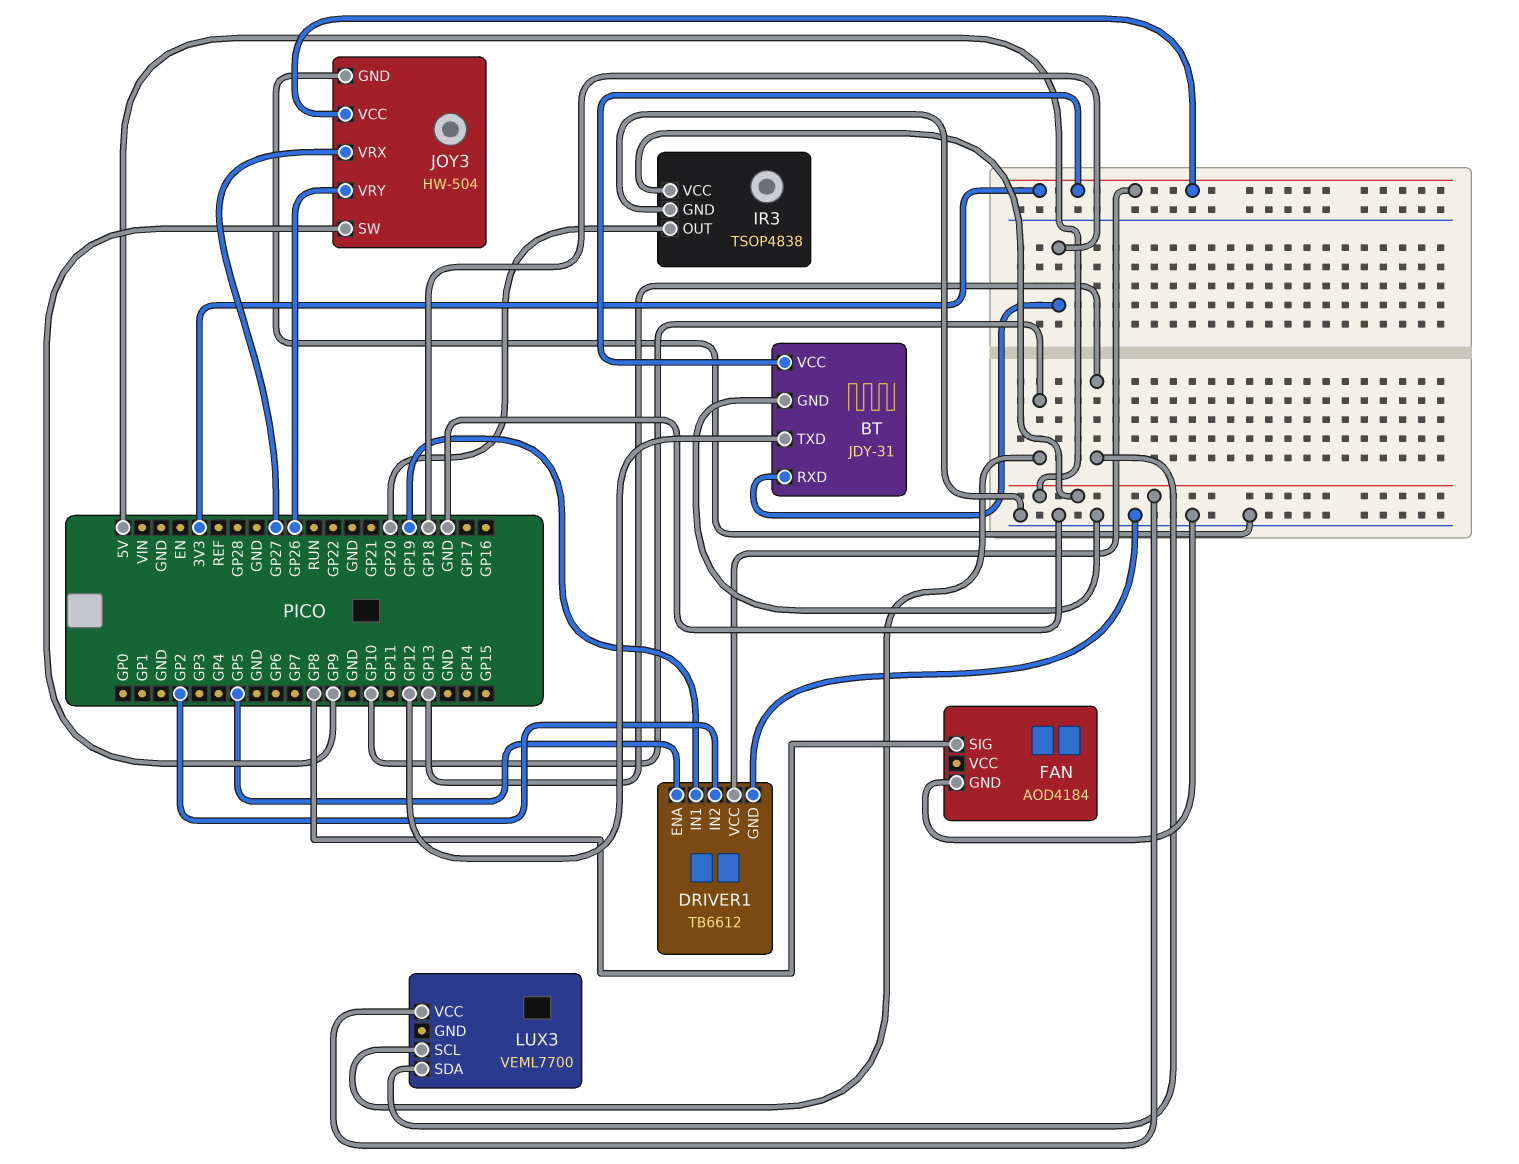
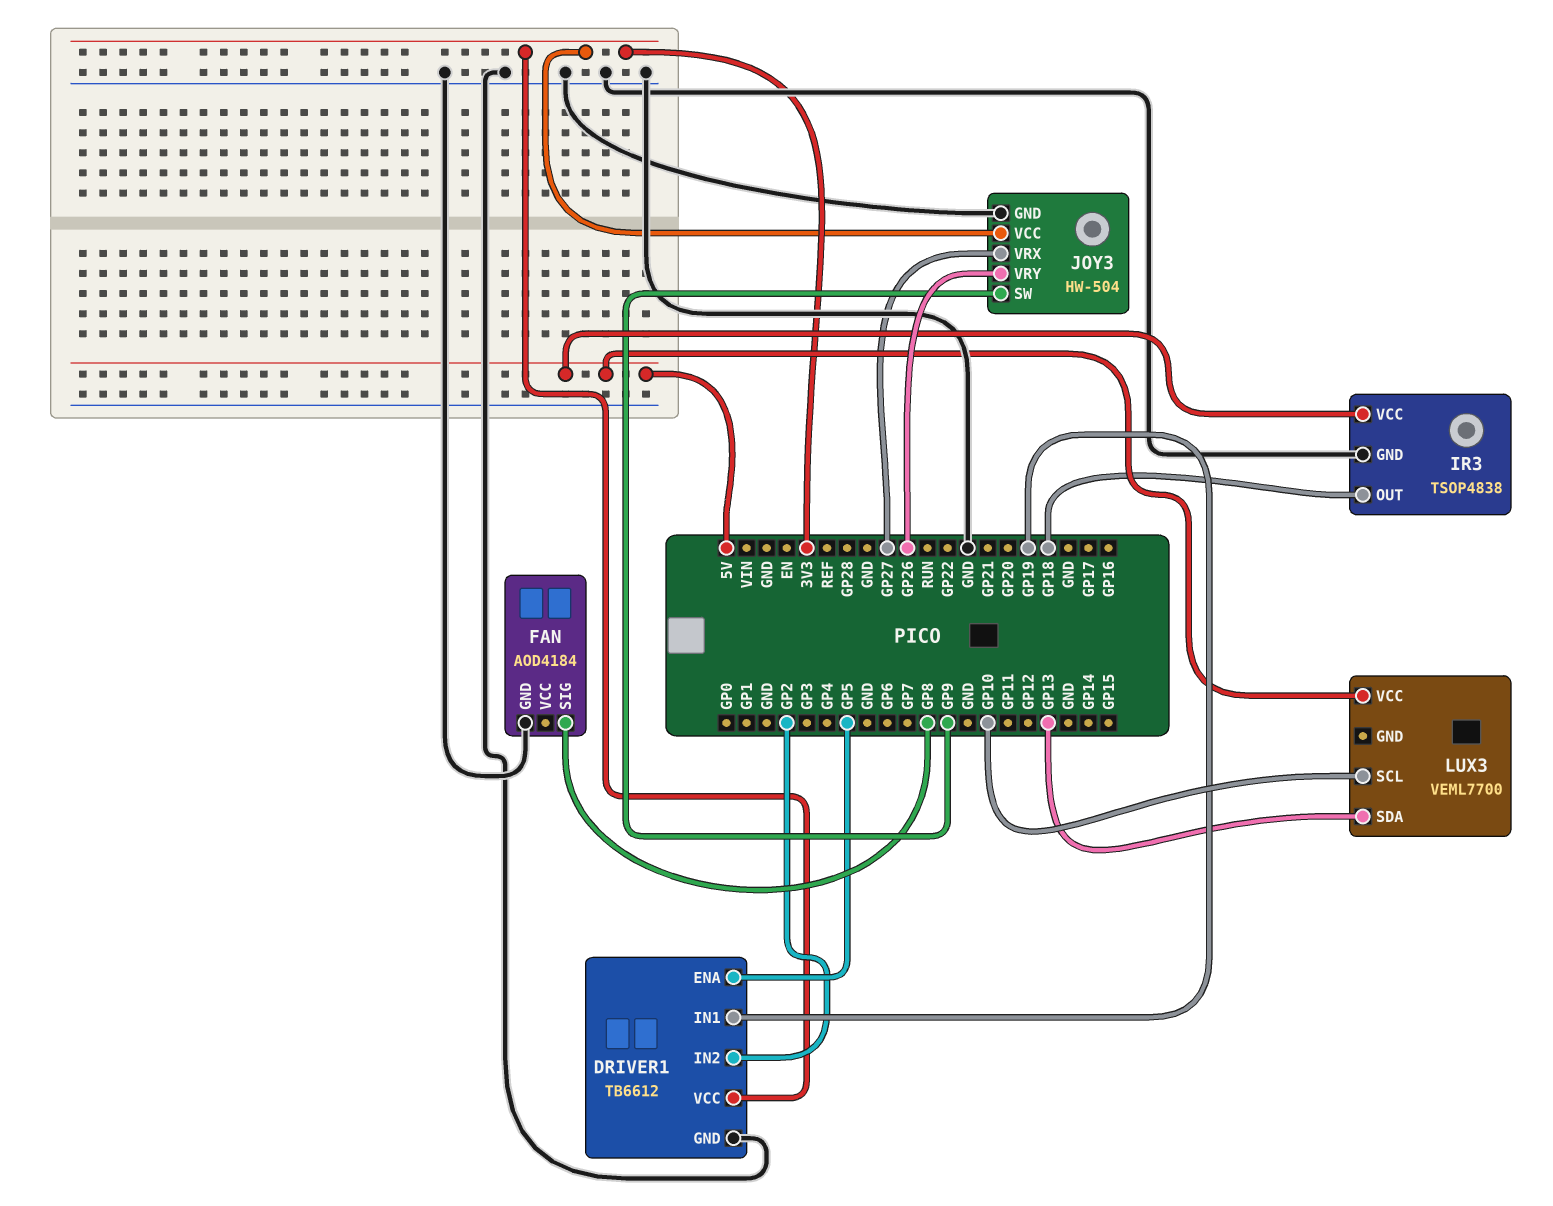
BT: JDY-31 -> none
BT pin GND: GND -> none
BT pin RXD: GP18 -> none
BT pin TXD: GP12 -> none
BT pin VCC: 3V3 -> none
IR3 pin OUT: GP20 -> GP18

